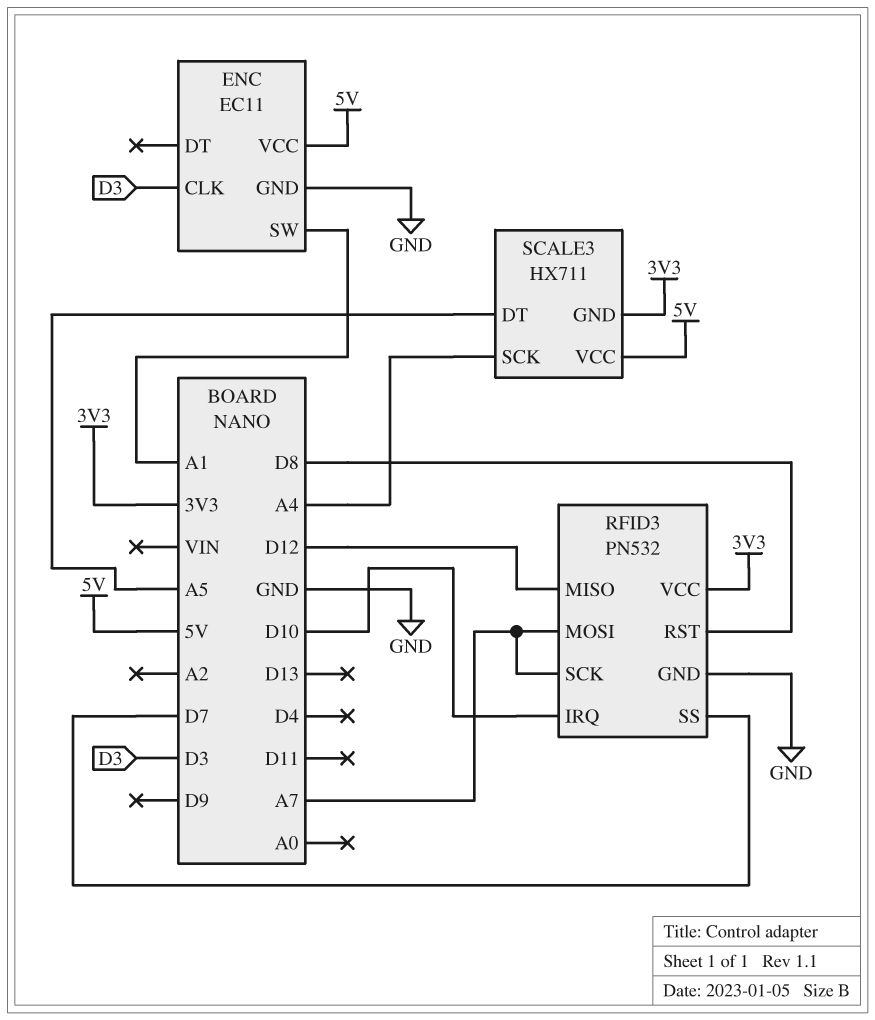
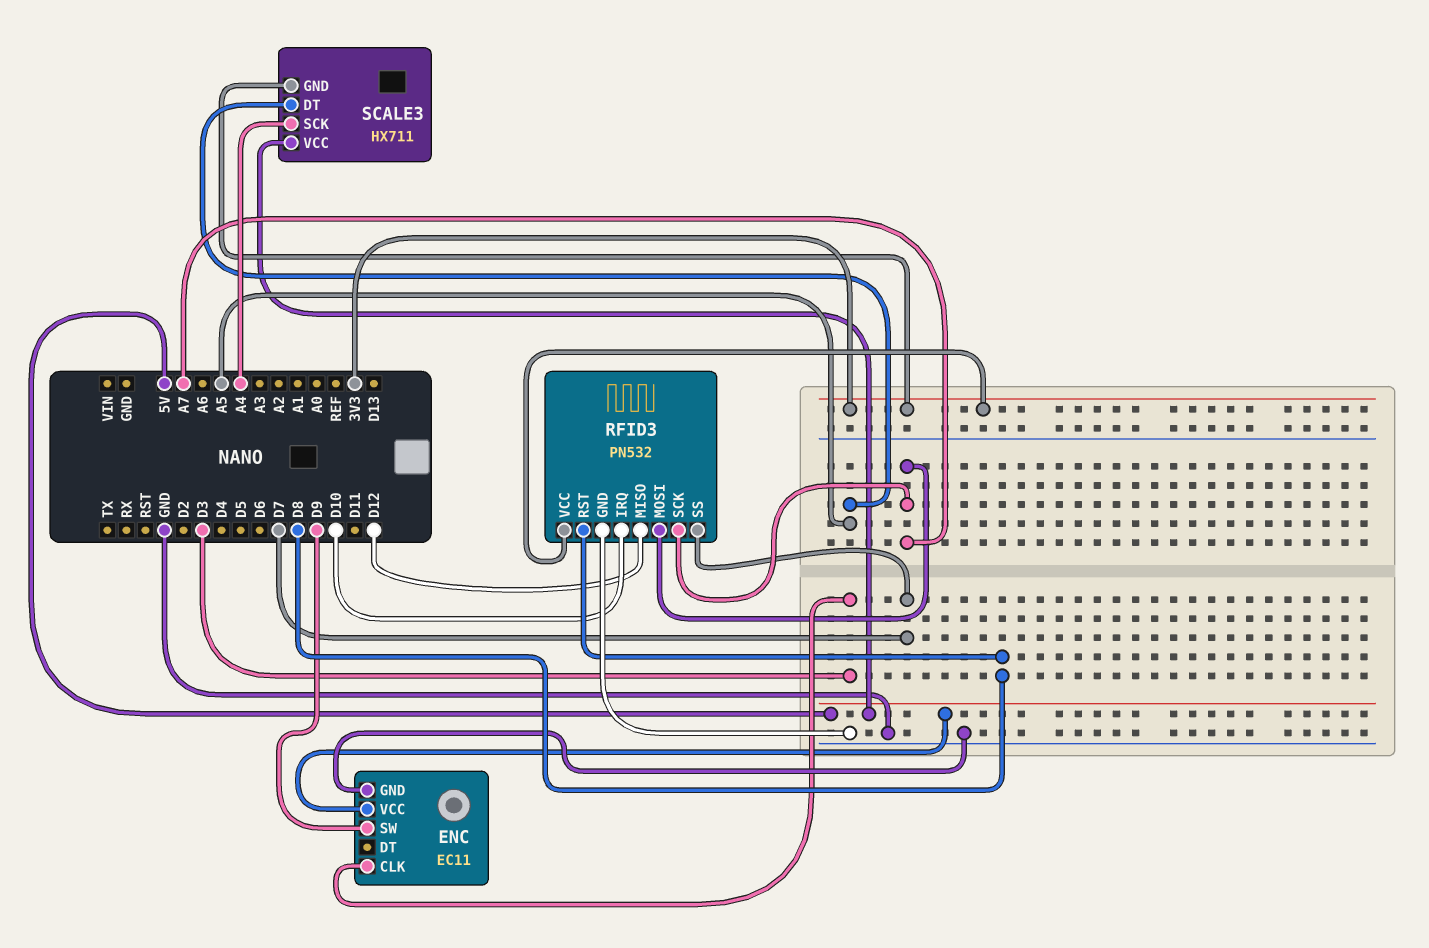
ENC pin SW: A1 -> D9

